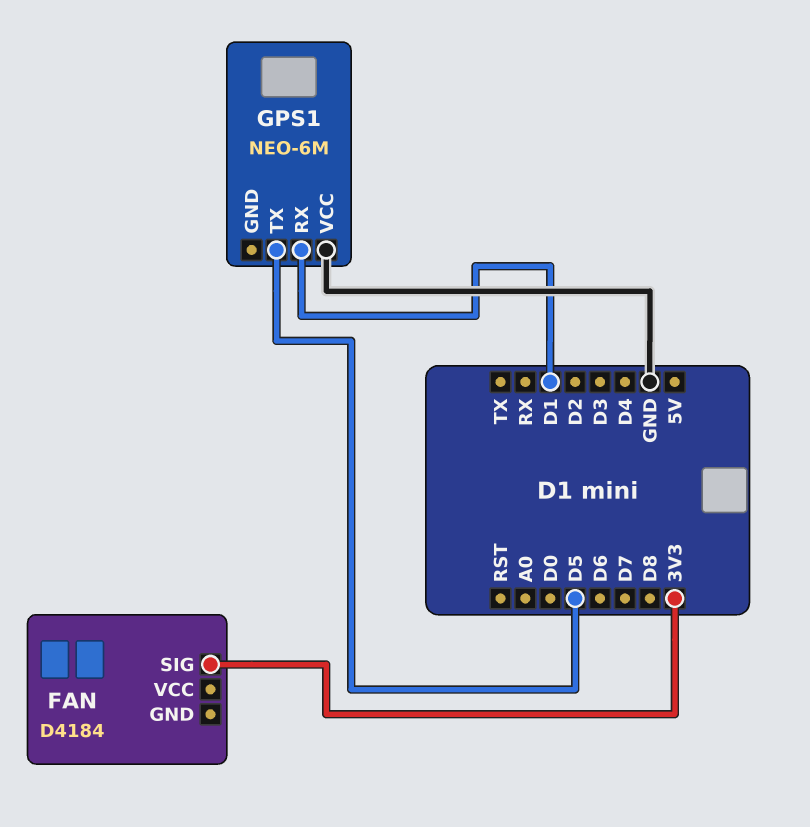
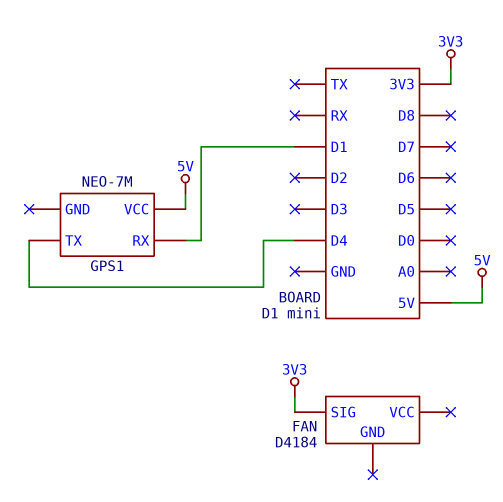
GPS1: NEO-6M -> NEO-7M
GPS1 pin TX: D5 -> D4
GPS1 pin VCC: GND -> 5V

